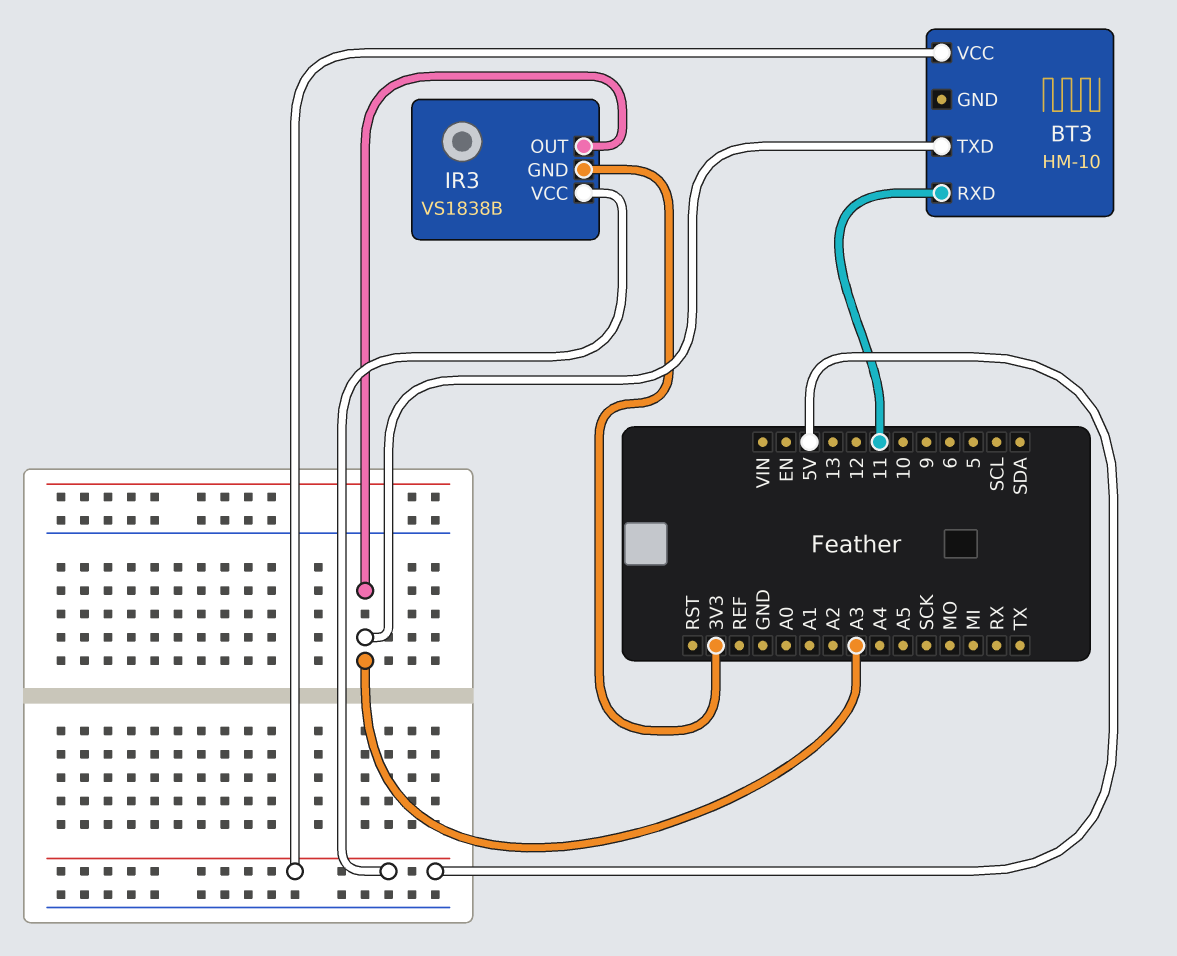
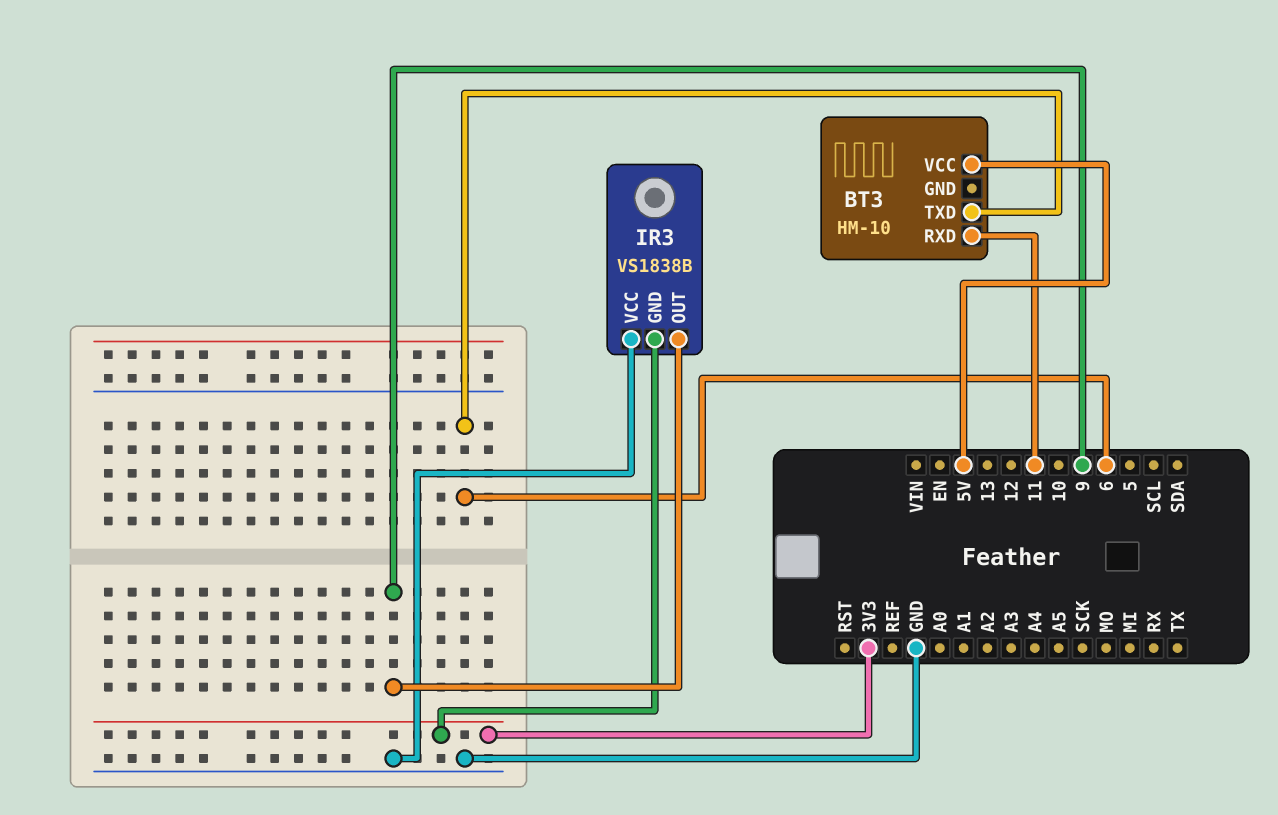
BT3 pin TXD: A3 -> 6
IR3 pin OUT: A3 -> 9
IR3 pin VCC: 5V -> GND

